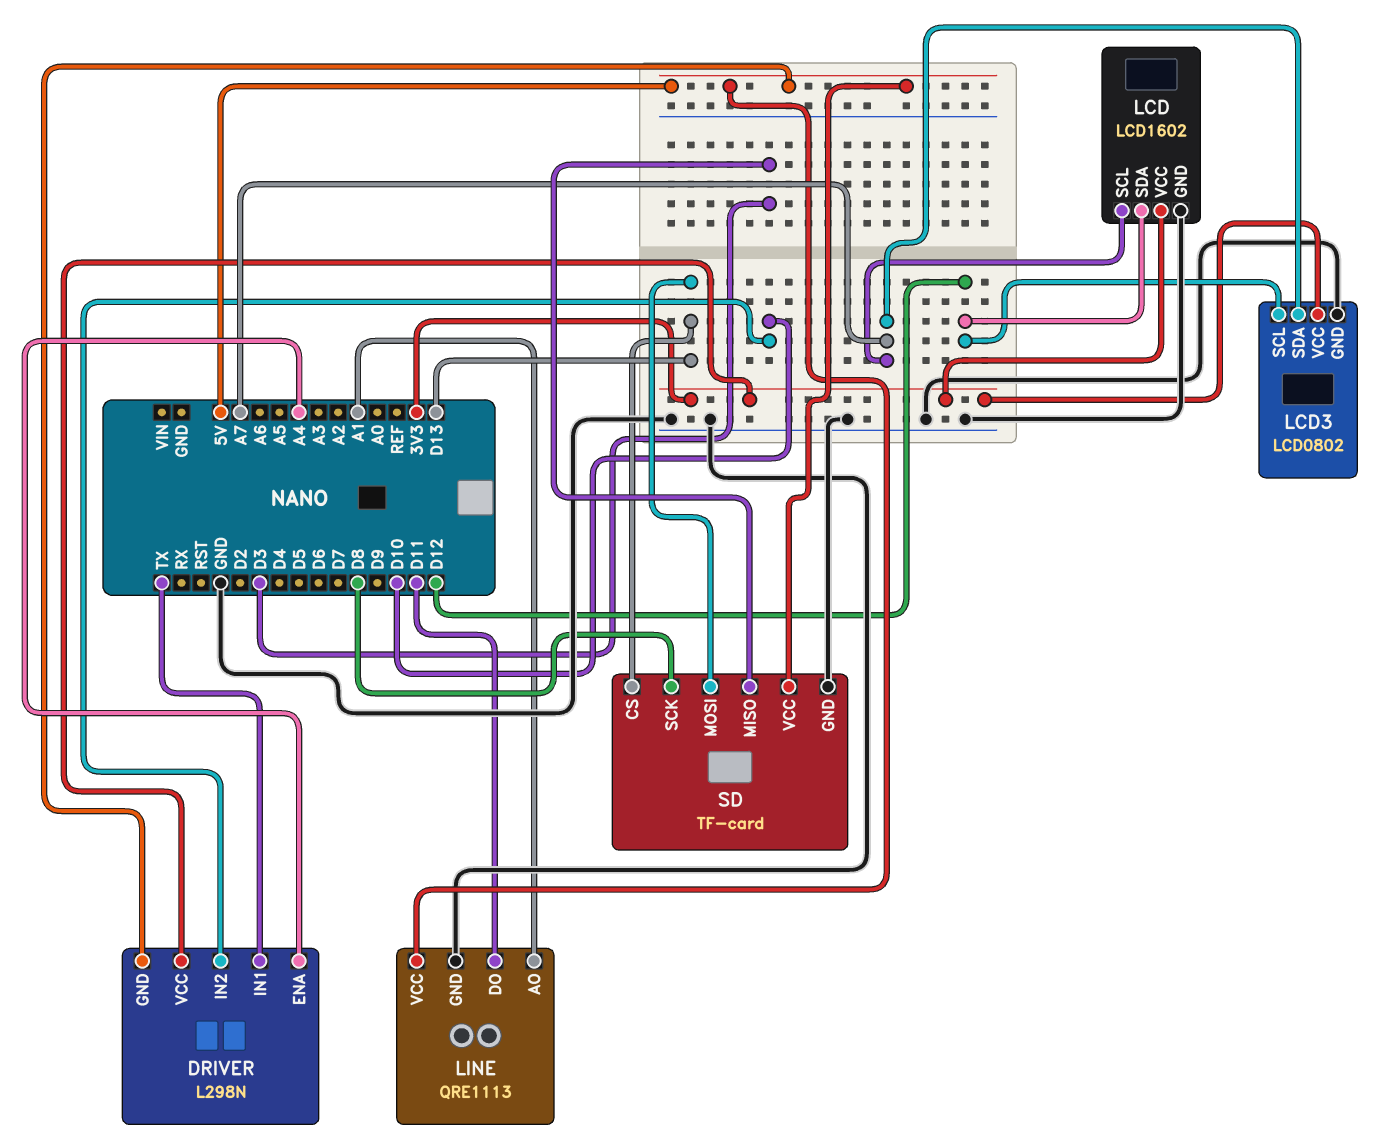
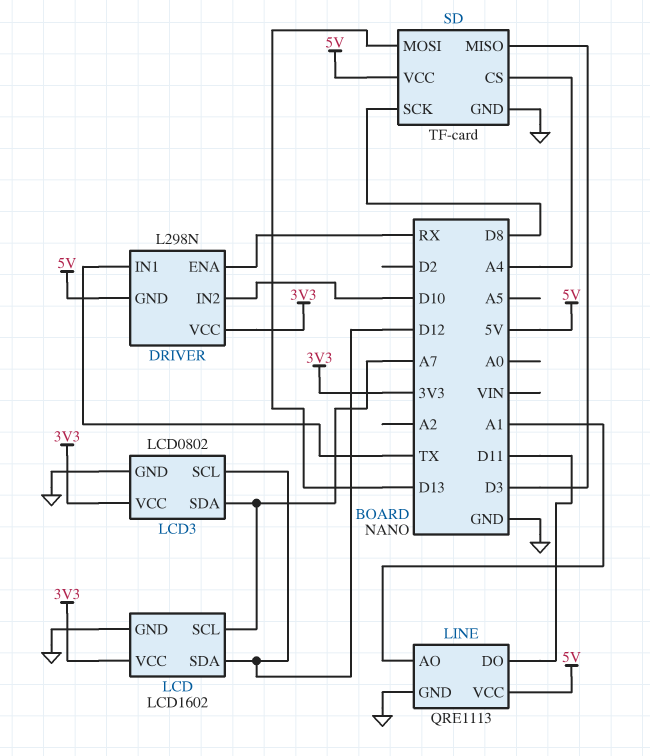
DRIVER pin ENA: A4 -> RX
SD pin CS: D13 -> A4

